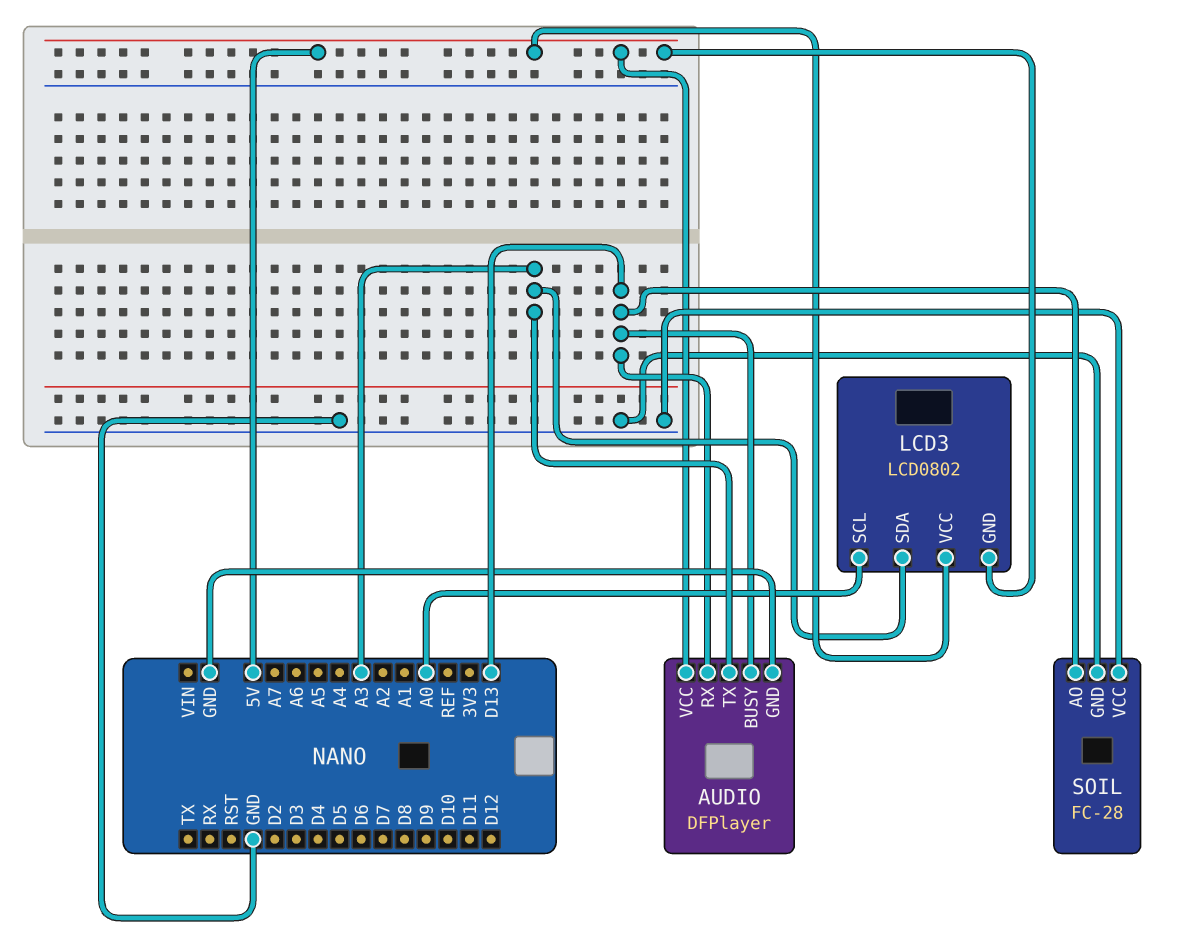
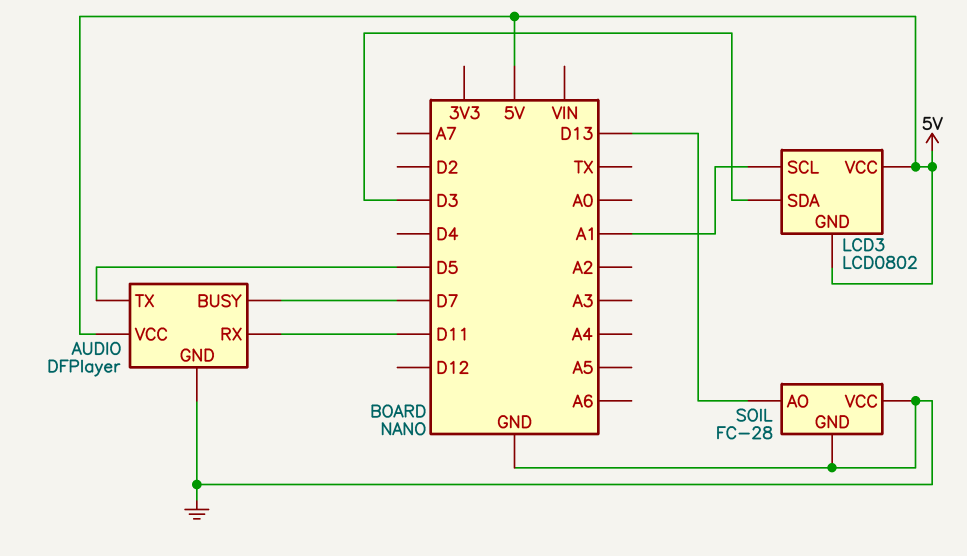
AUDIO pin BUSY: D13 -> D7
AUDIO pin RX: D13 -> D11
AUDIO pin TX: A3 -> D5
LCD3 pin SCL: A0 -> A1
LCD3 pin SDA: A3 -> D3

